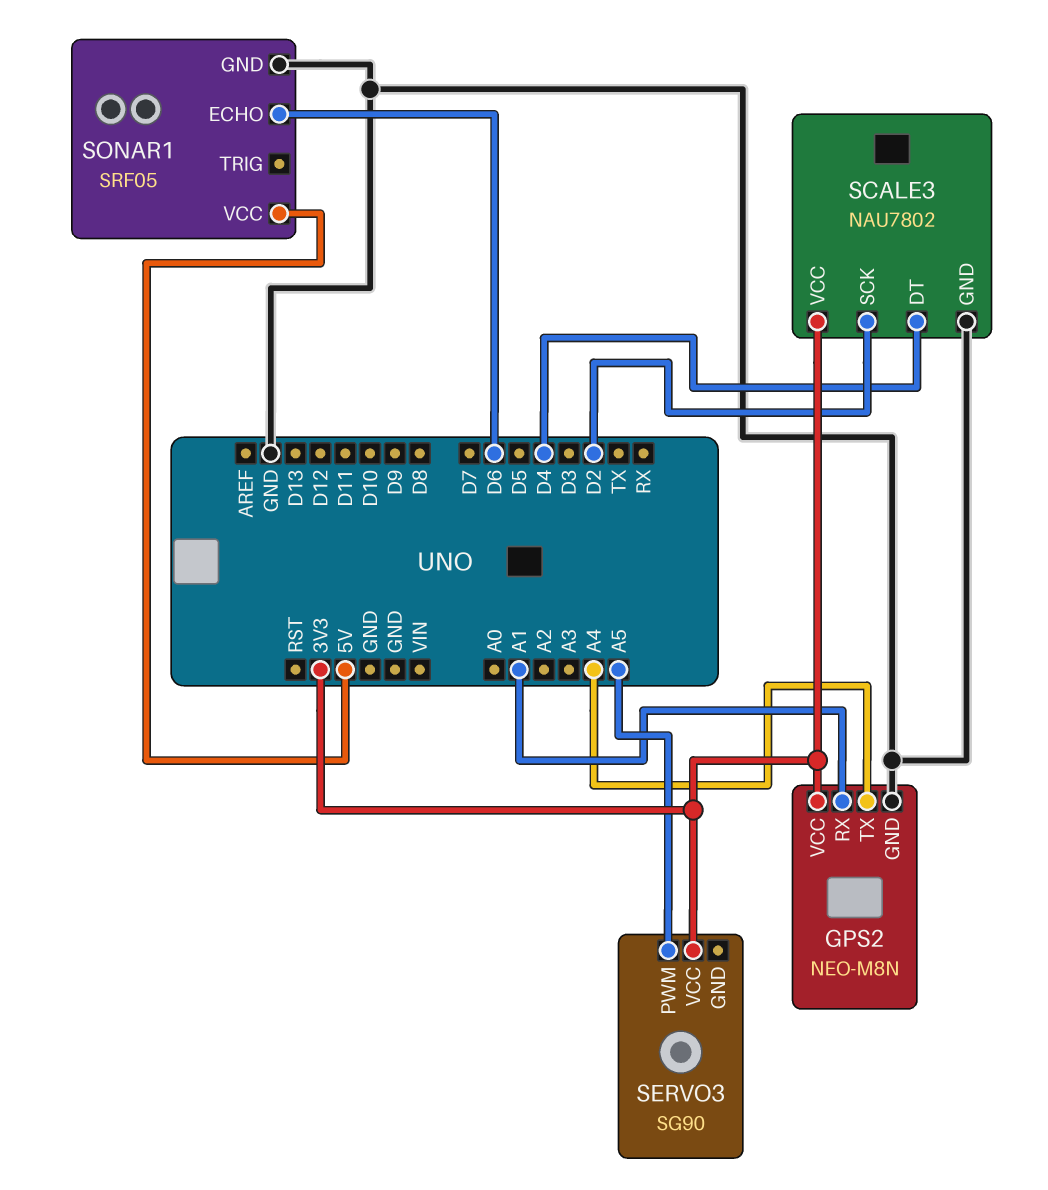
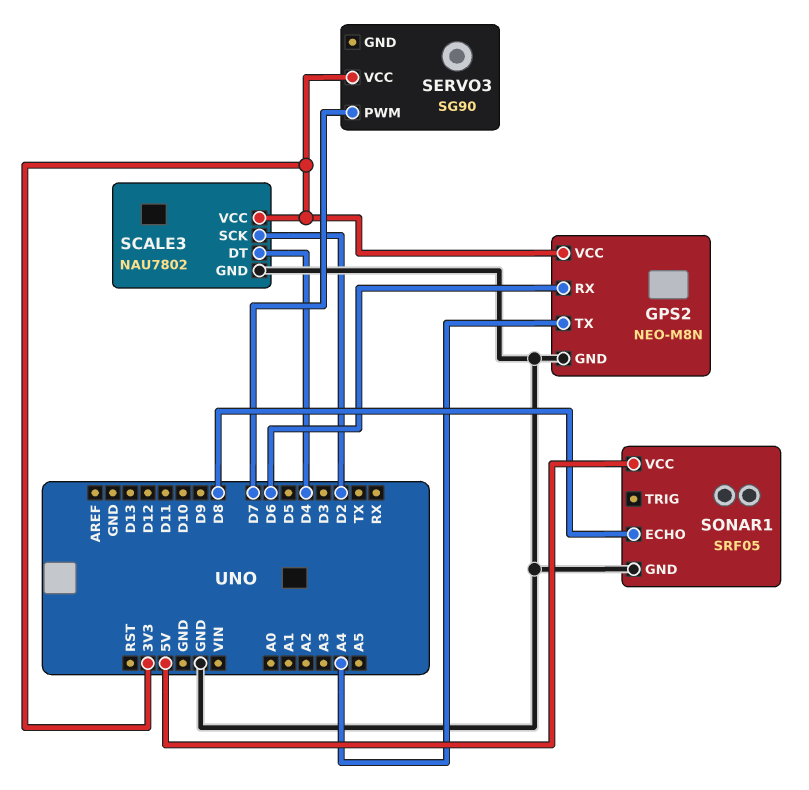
GPS2 pin RX: A1 -> D6
SERVO3 pin PWM: A5 -> D7
SONAR1 pin ECHO: D6 -> D8

